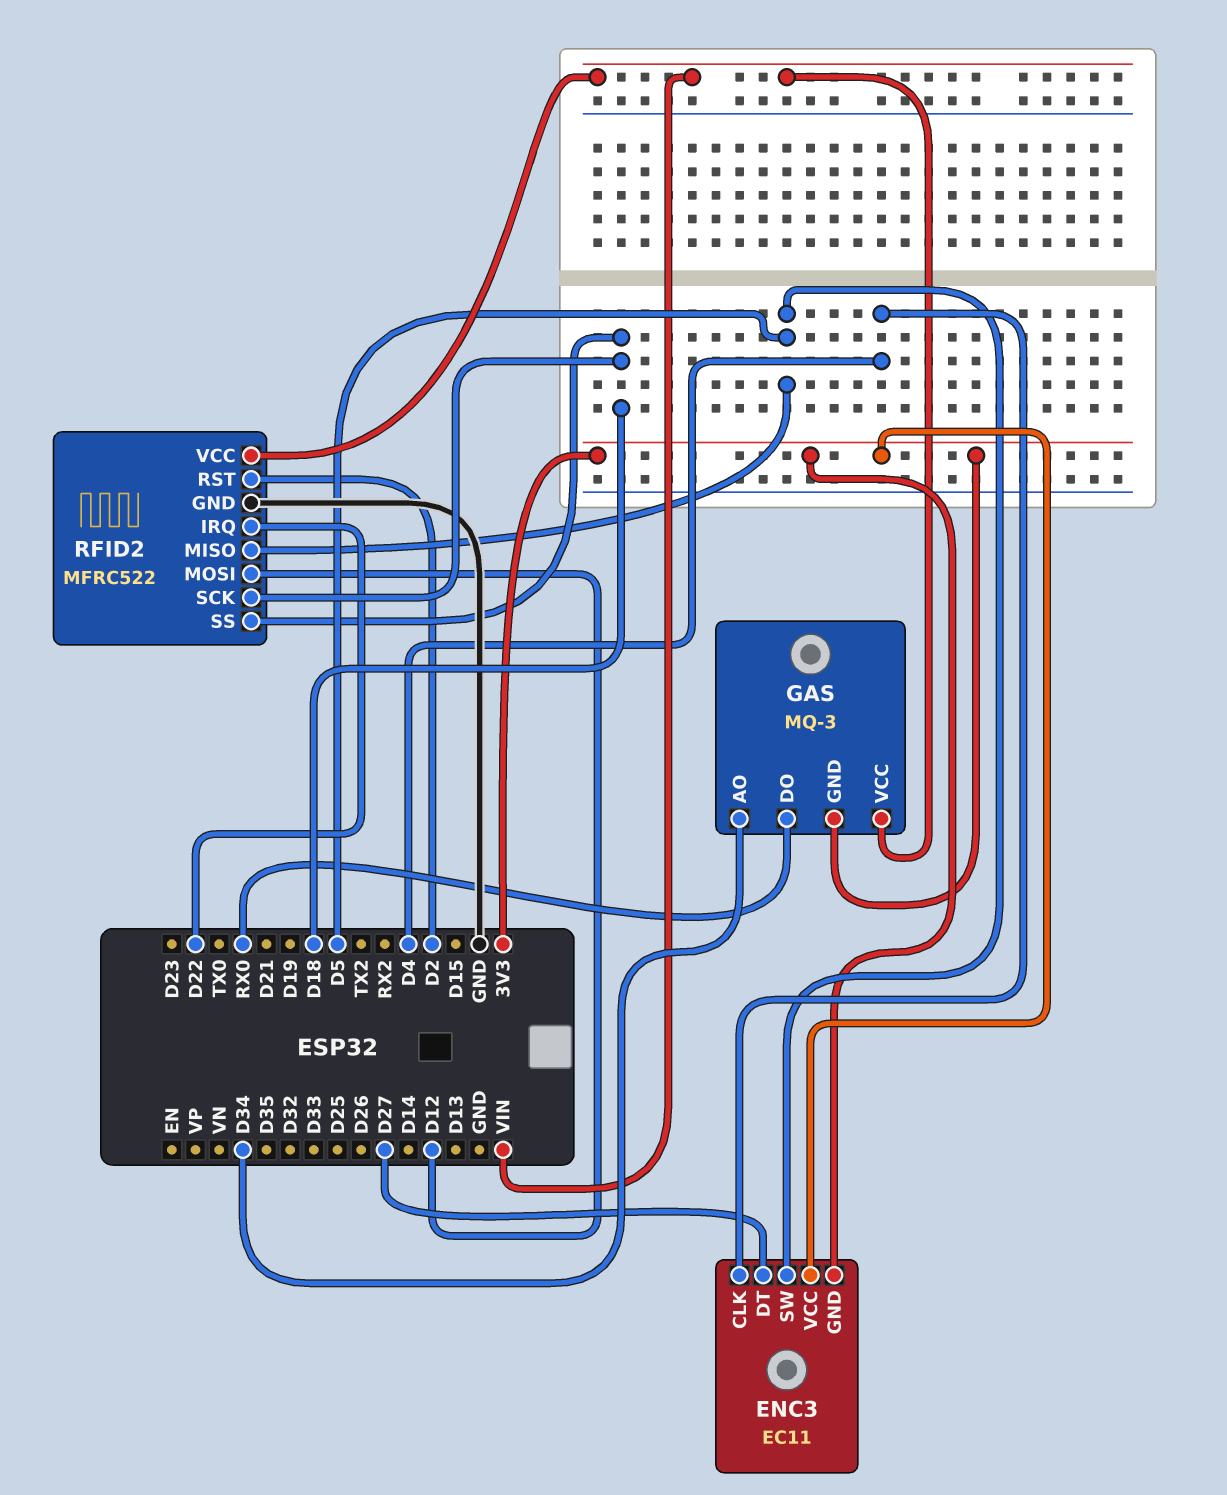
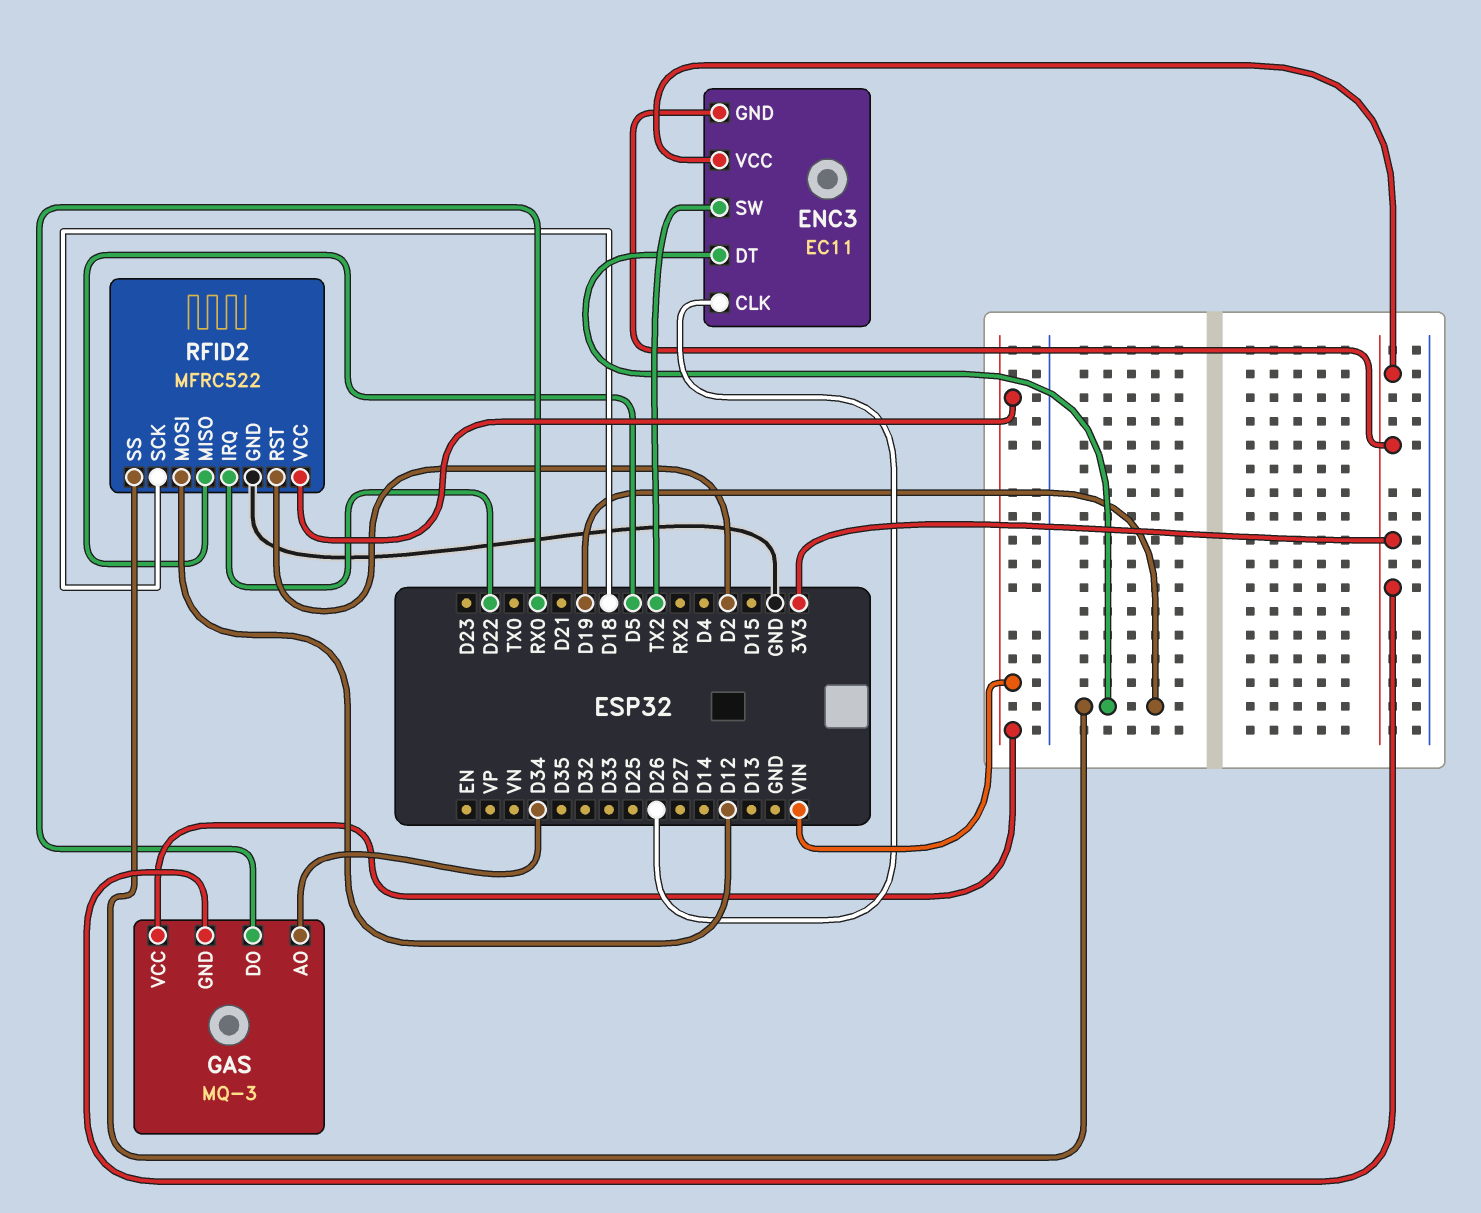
ENC3 pin CLK: D4 -> D26
ENC3 pin DT: D27 -> D19
ENC3 pin SW: D5 -> TX2
RFID2 pin SS: D18 -> D19

